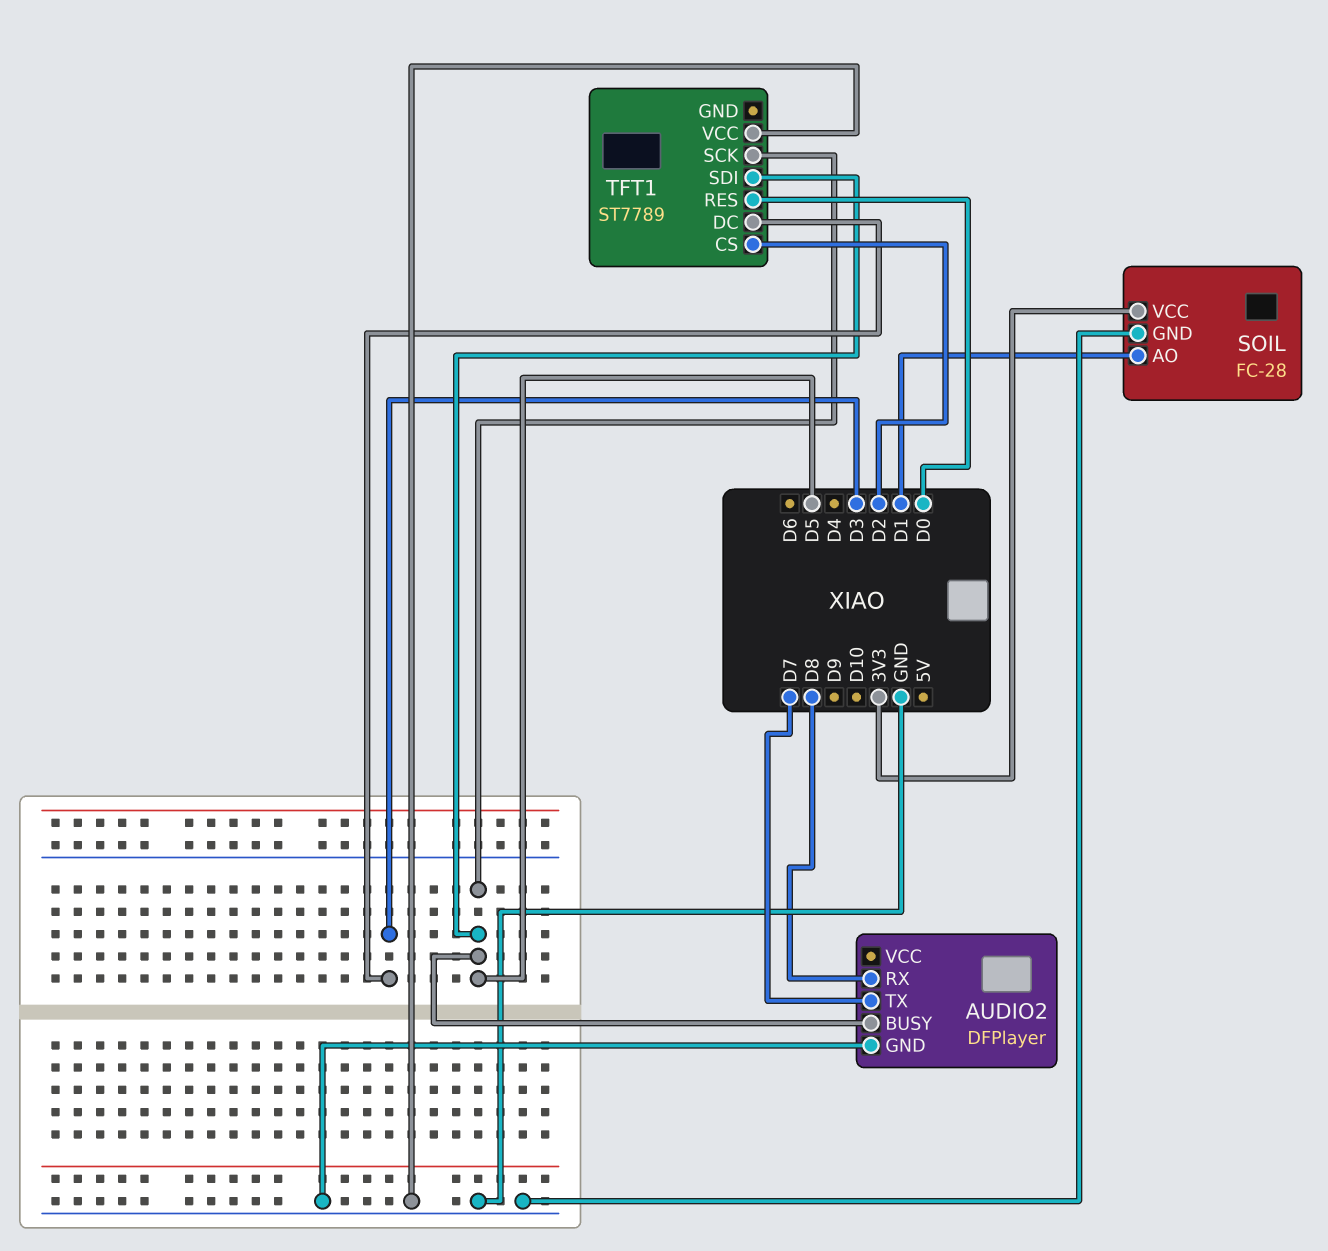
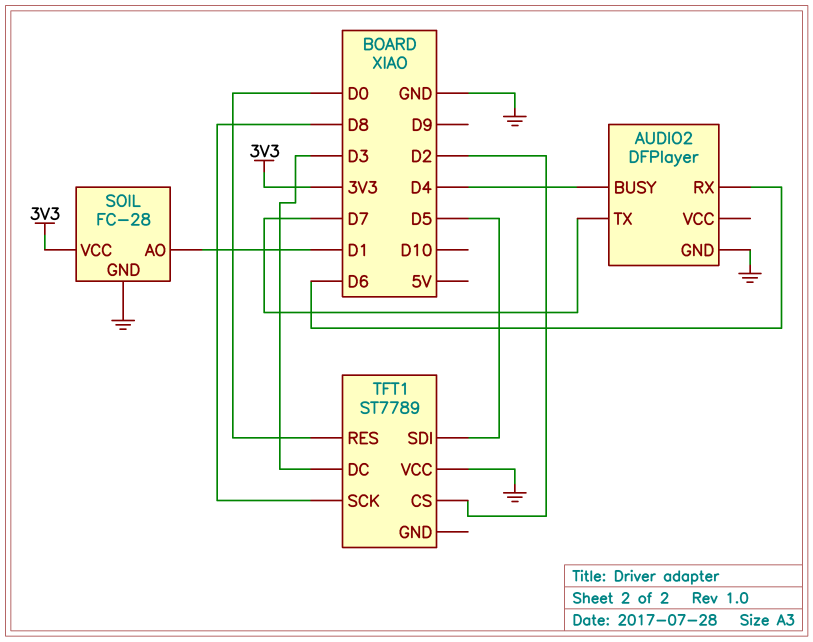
AUDIO2 pin BUSY: D5 -> D4
AUDIO2 pin RX: D8 -> D6
TFT1 pin SCK: D5 -> D8

